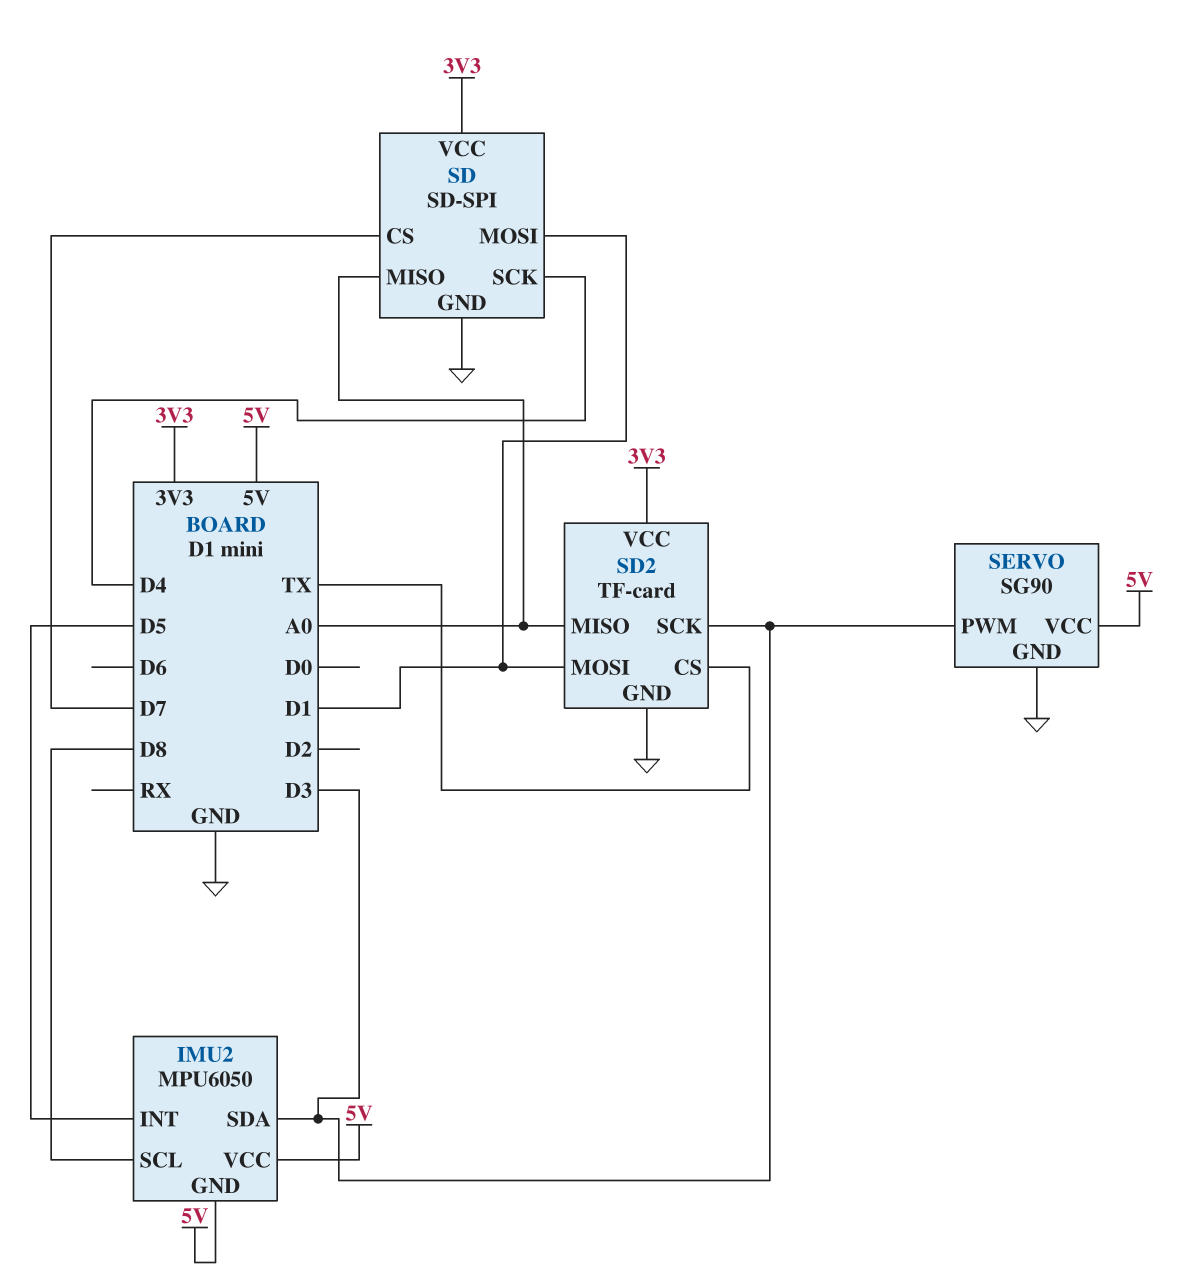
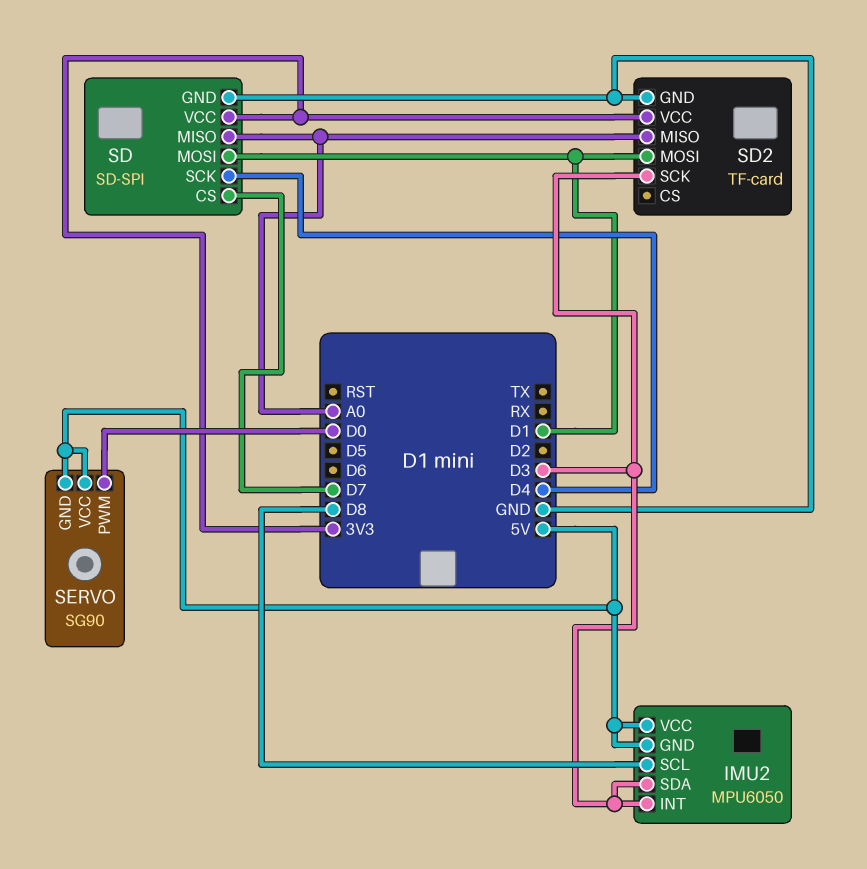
IMU2 pin INT: D5 -> D3
SD2 pin CS: TX -> none
SERVO pin GND: GND -> 5V
SERVO pin PWM: D3 -> D0

